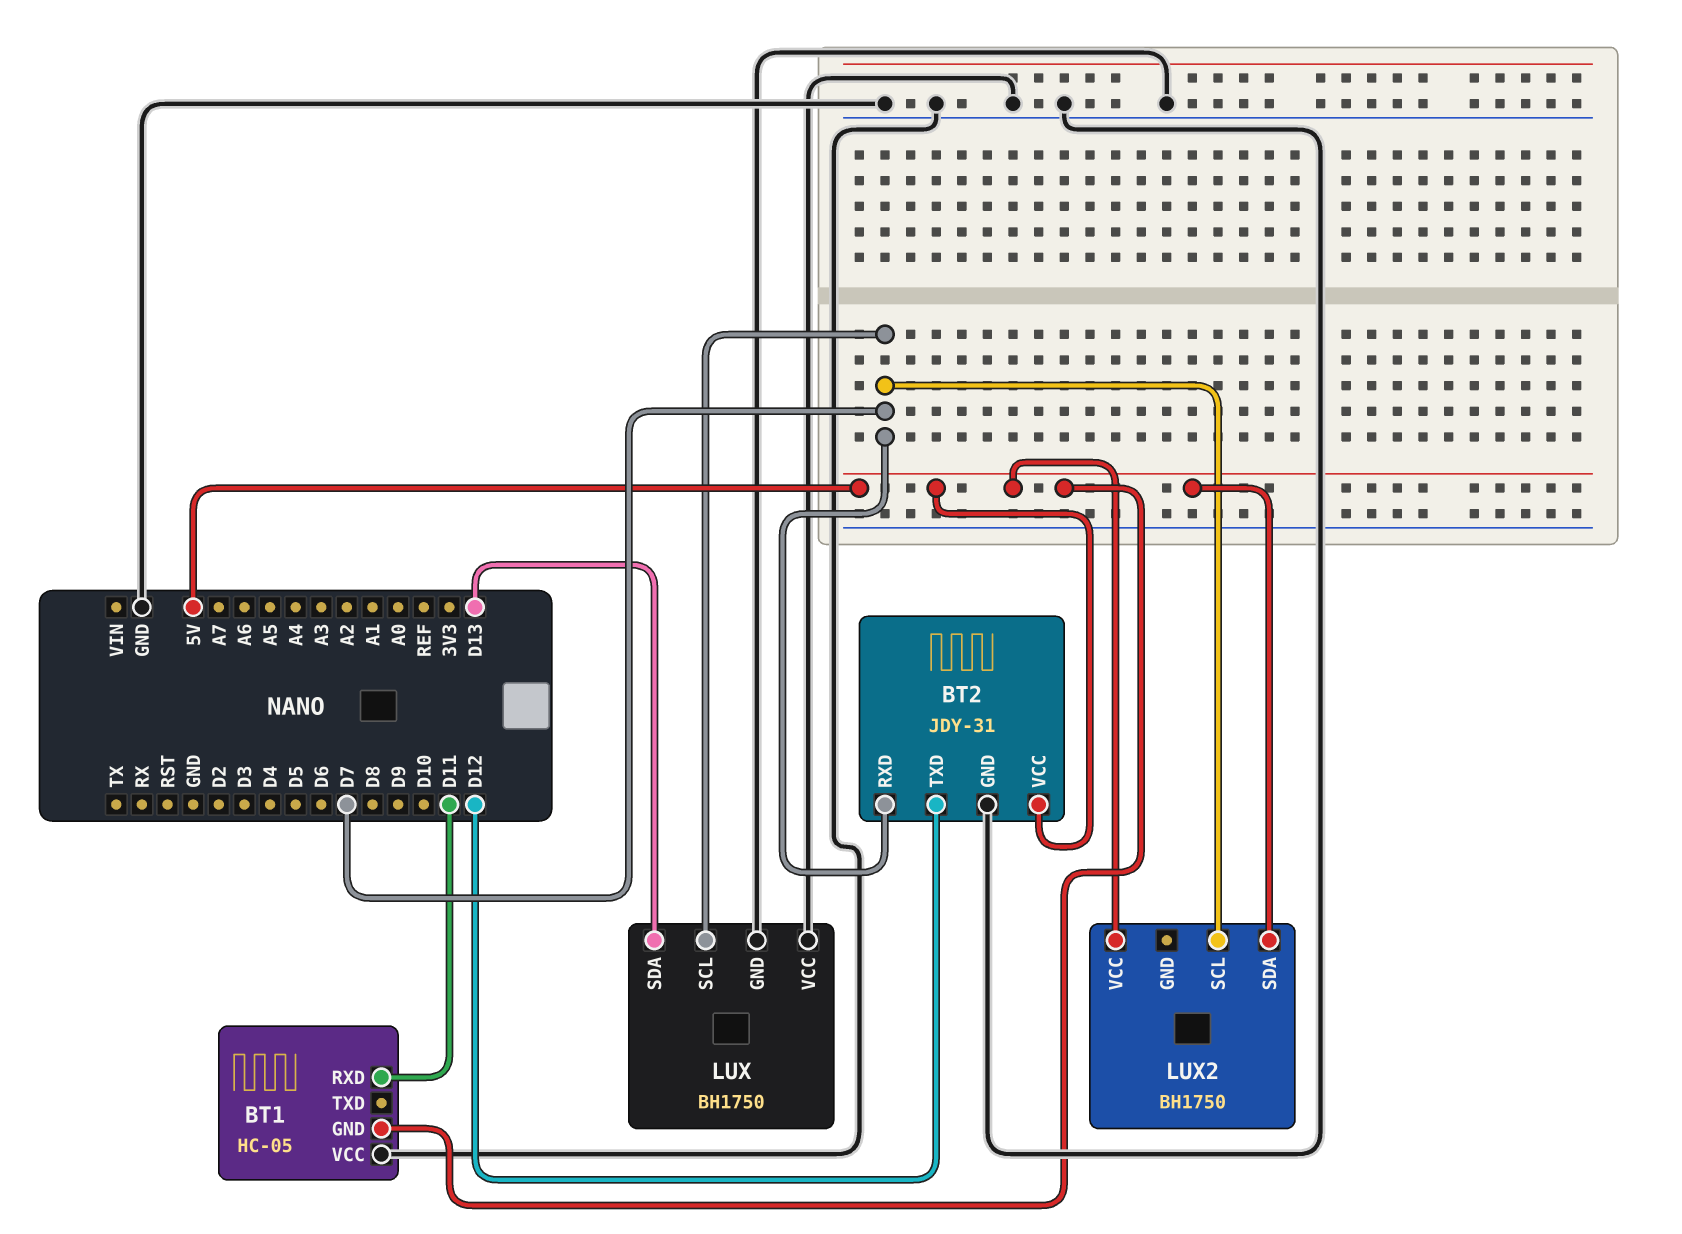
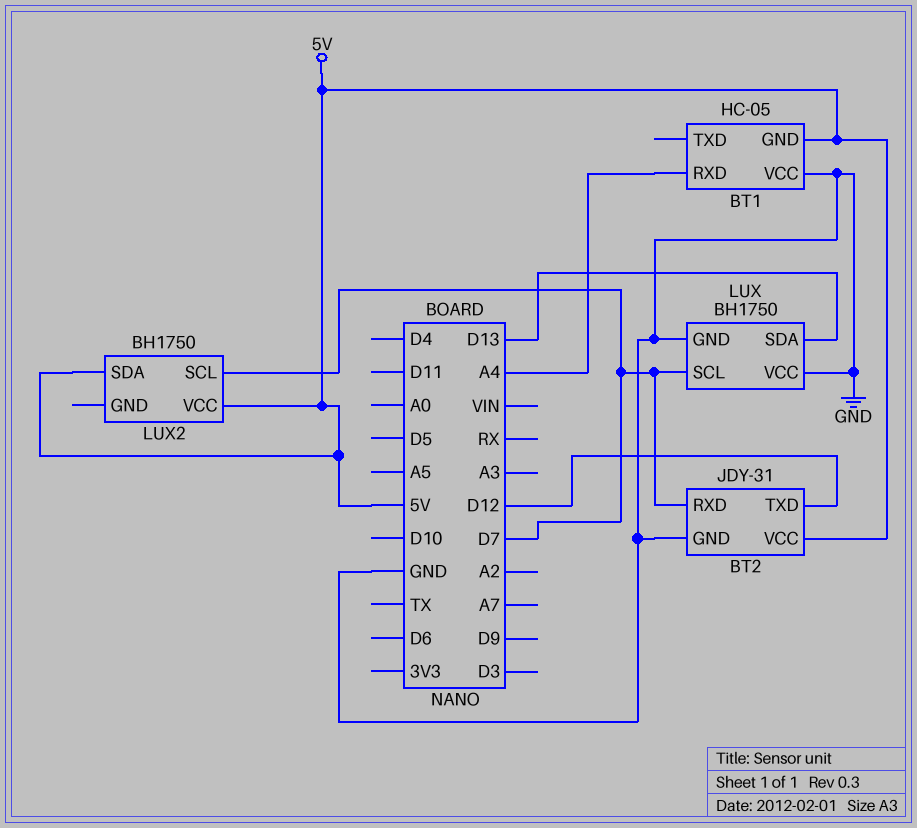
BT1 pin RXD: D11 -> A4

